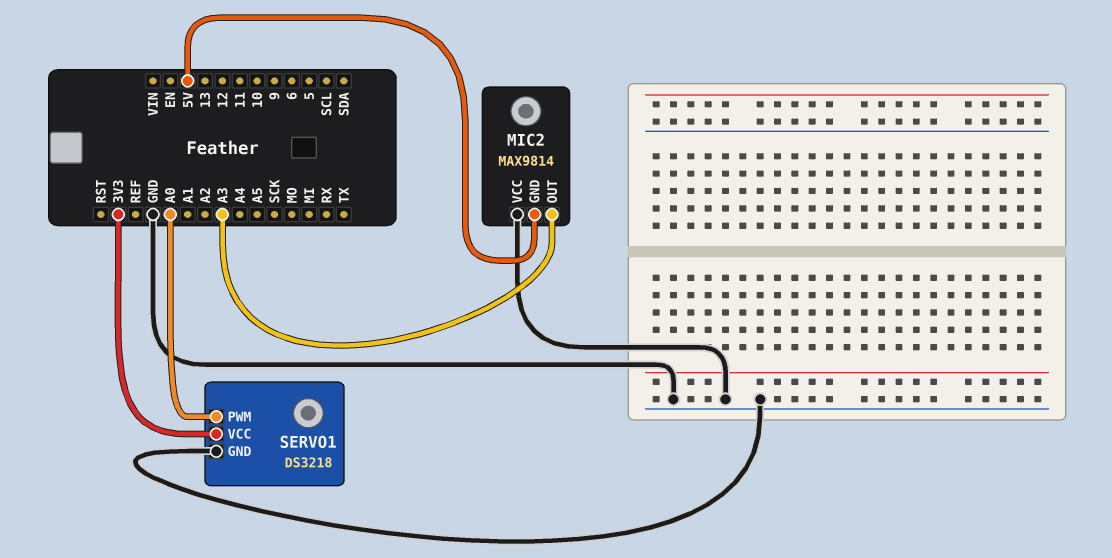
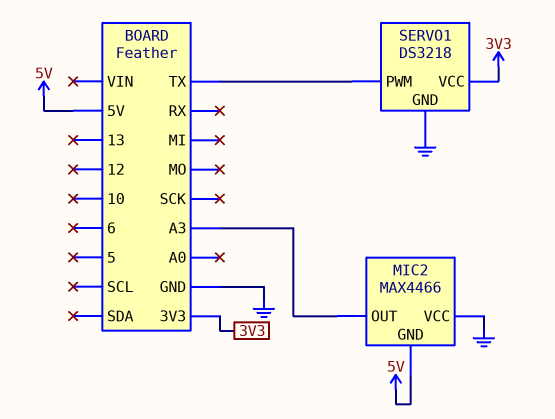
MIC2: MAX9814 -> MAX4466
SERVO1 pin PWM: A0 -> TX

